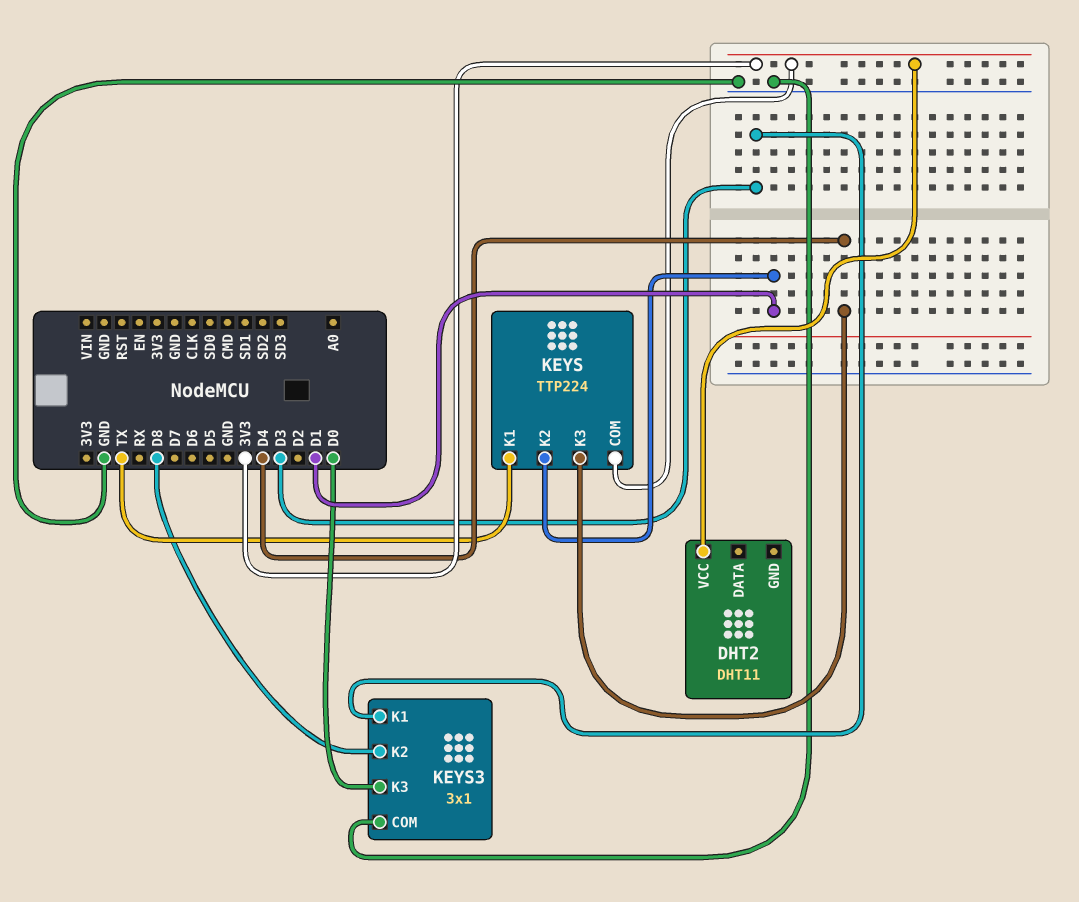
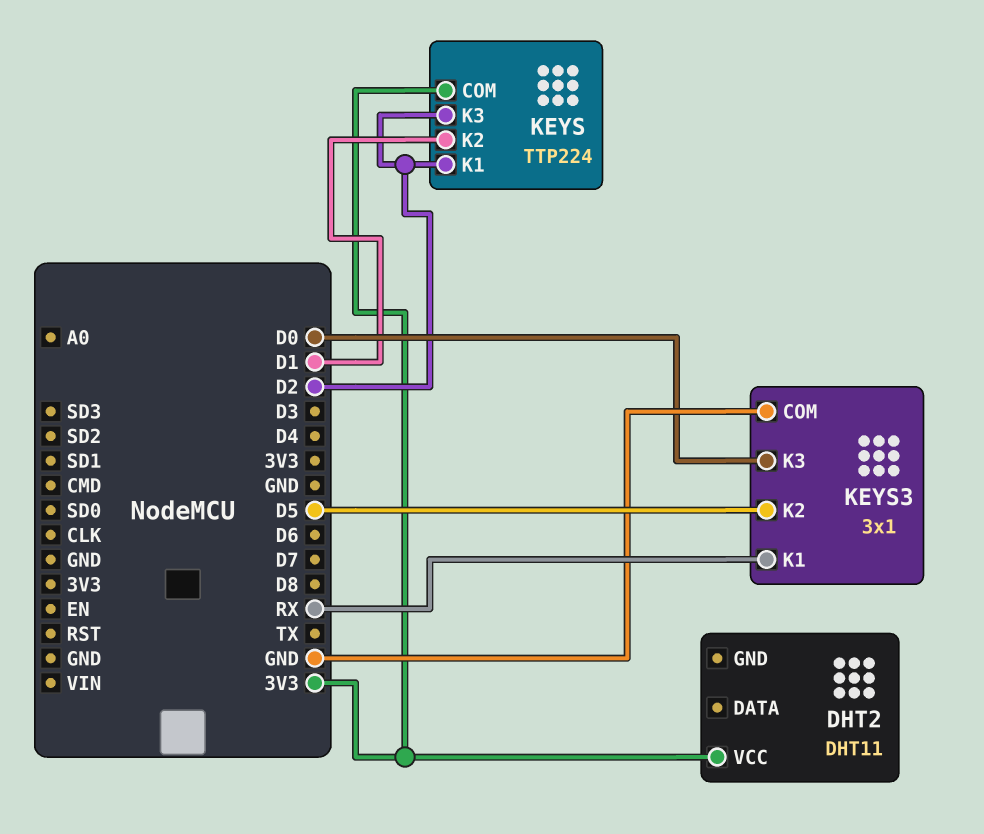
KEYS pin K1: TX -> D2
KEYS pin K3: D4 -> D2
KEYS3 pin K1: D3 -> RX
KEYS3 pin K2: D8 -> D5

